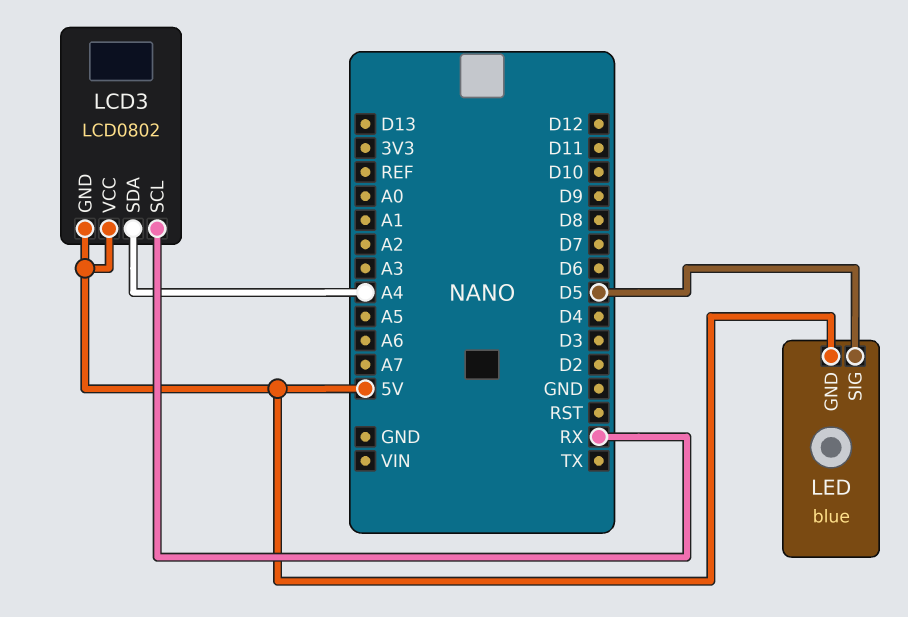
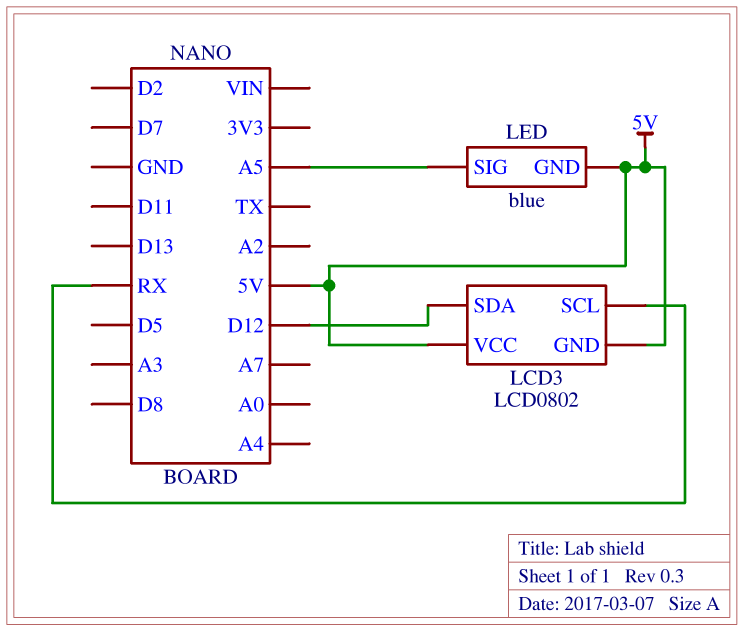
LCD3 pin SDA: A4 -> D12
LED pin SIG: D5 -> A5

